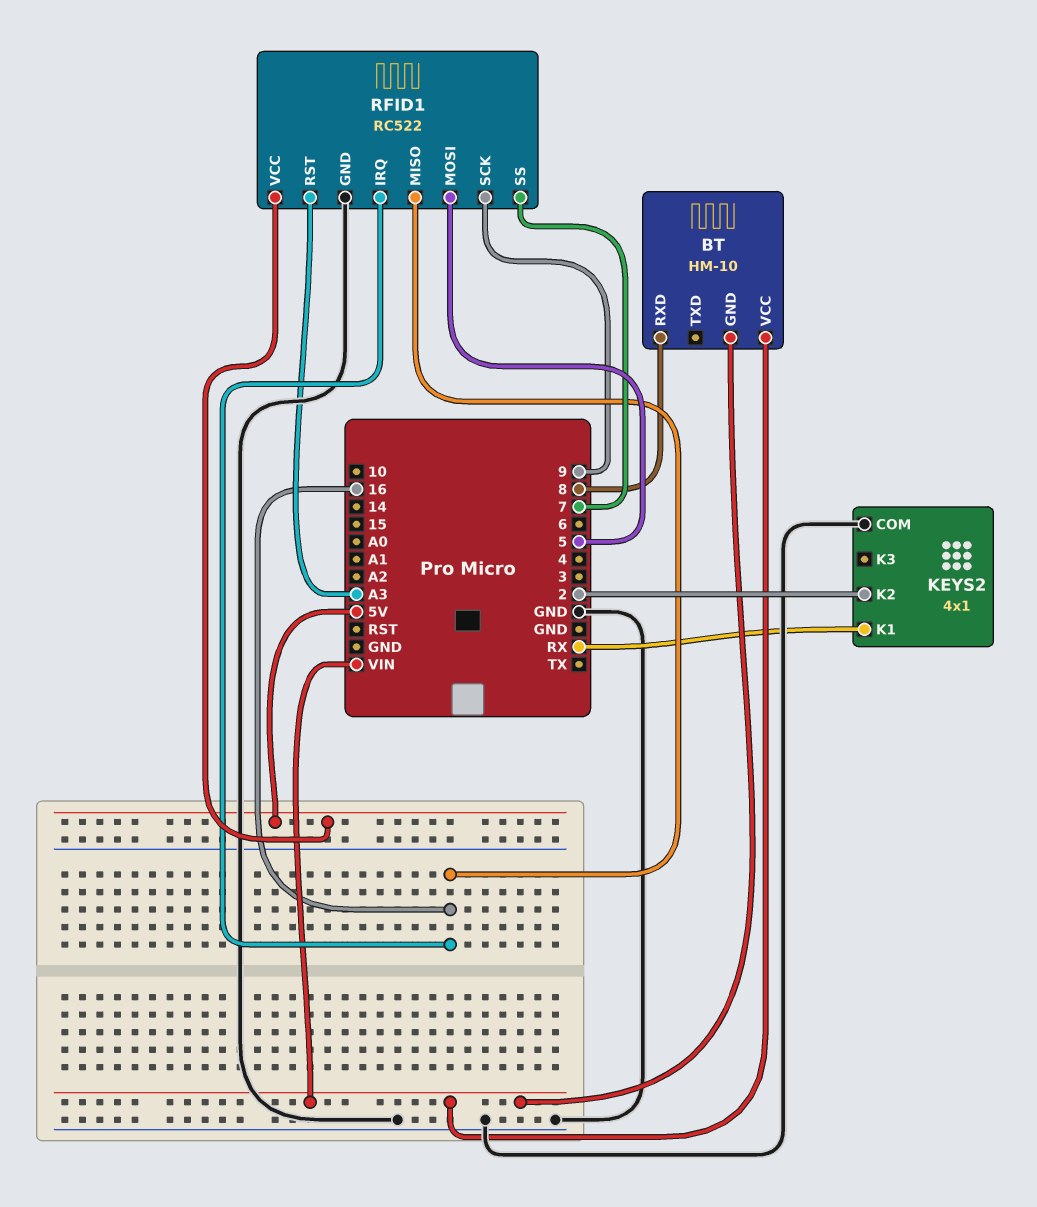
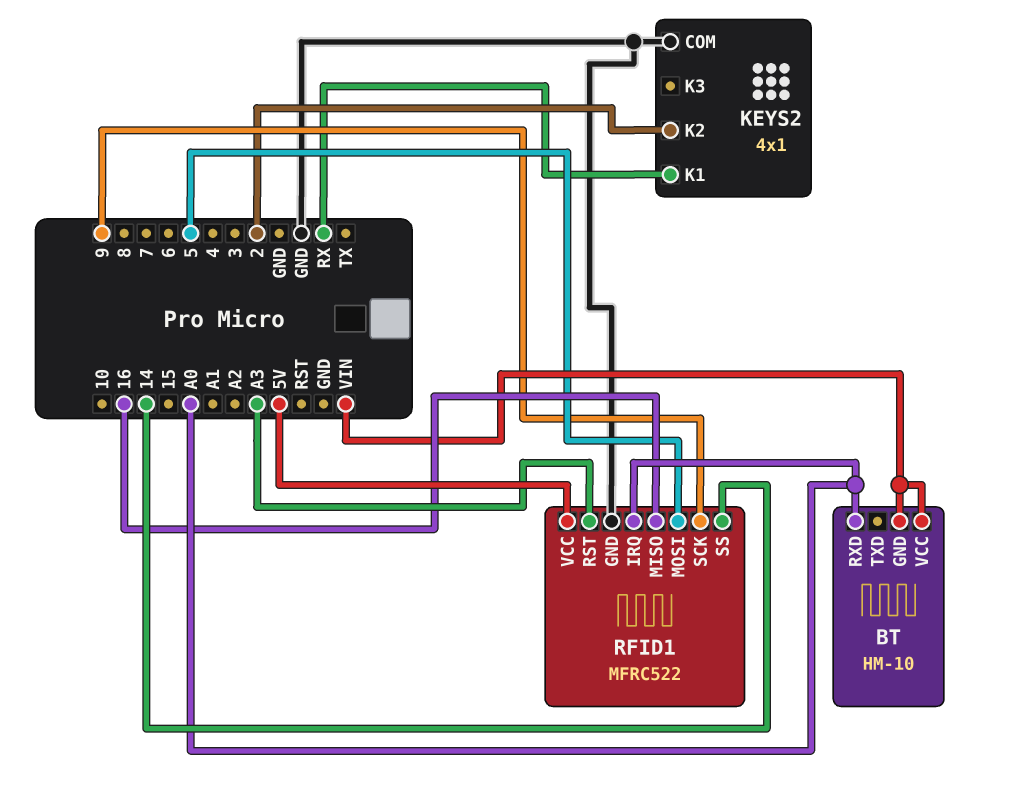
BT pin RXD: 8 -> A0
RFID1: RC522 -> MFRC522
RFID1 pin IRQ: 16 -> A0
RFID1 pin SS: 7 -> 14

